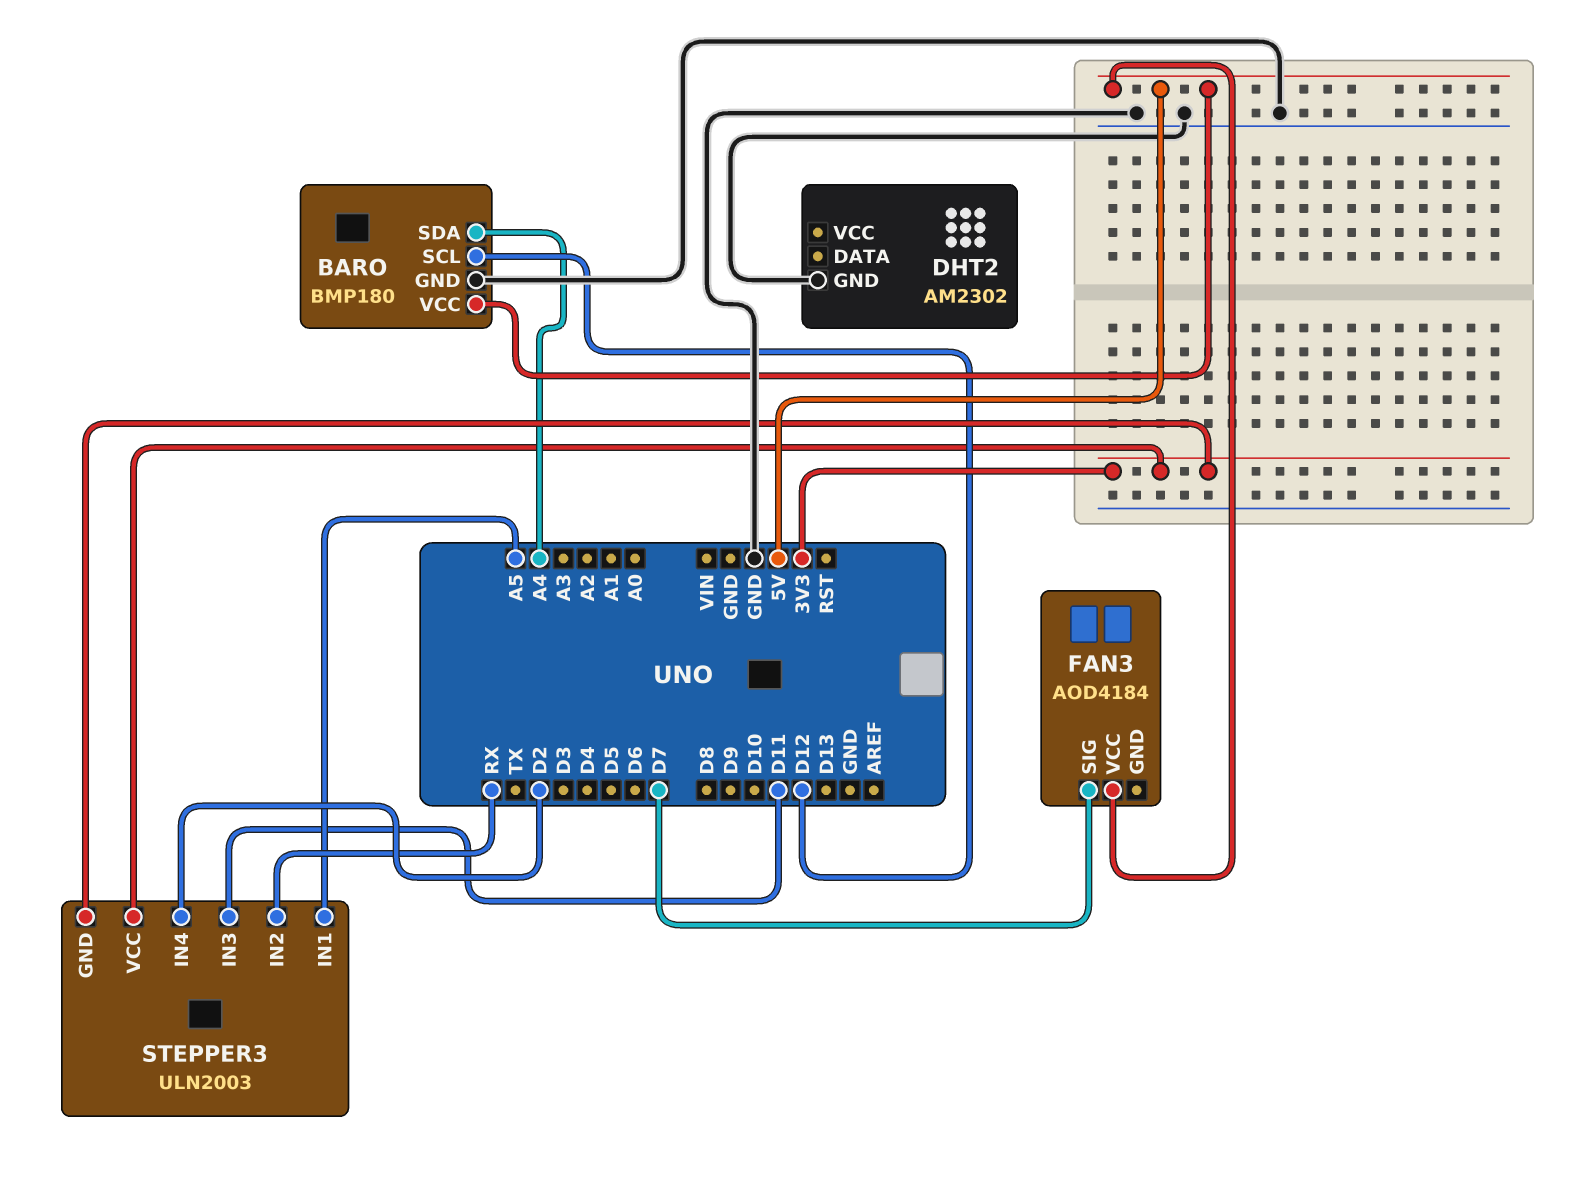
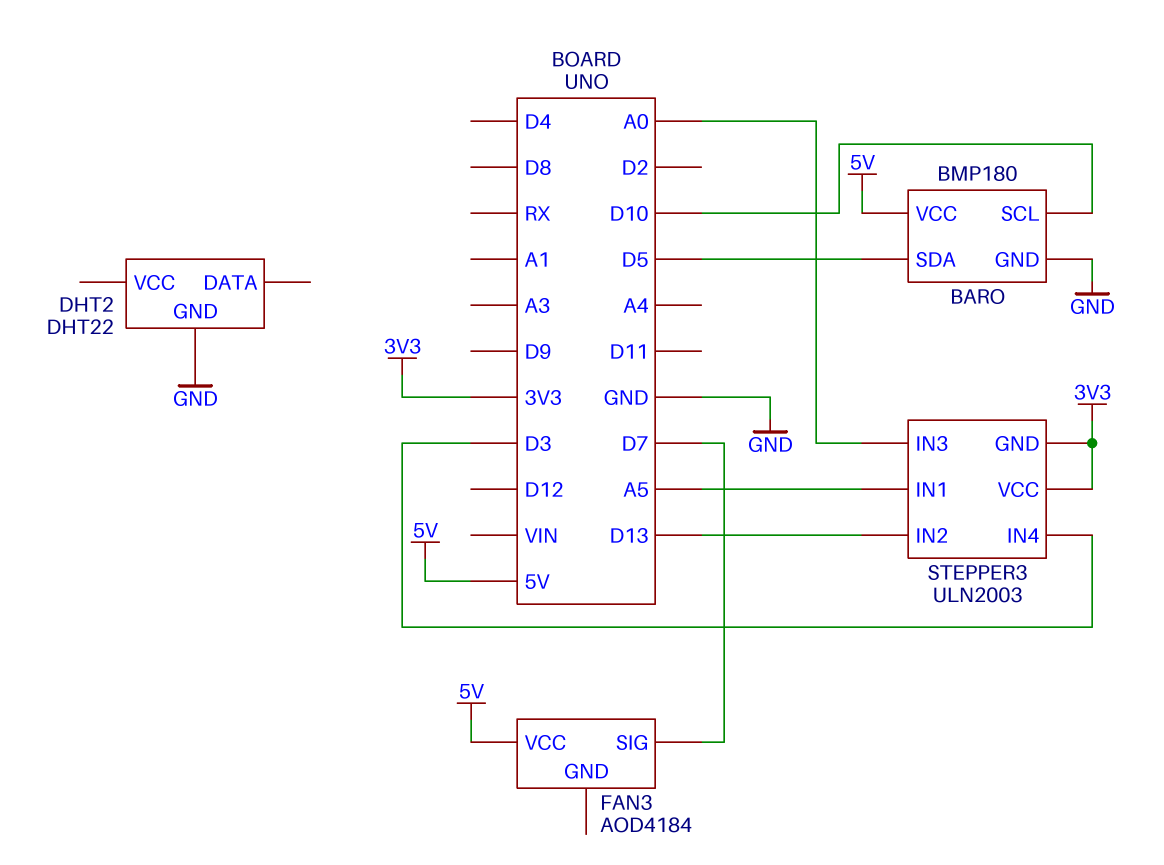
BARO pin SCL: D12 -> D10
BARO pin SDA: A4 -> D5
DHT2: AM2302 -> DHT22
STEPPER3 pin IN2: RX -> D13
STEPPER3 pin IN3: D11 -> A0
STEPPER3 pin IN4: D2 -> D3

